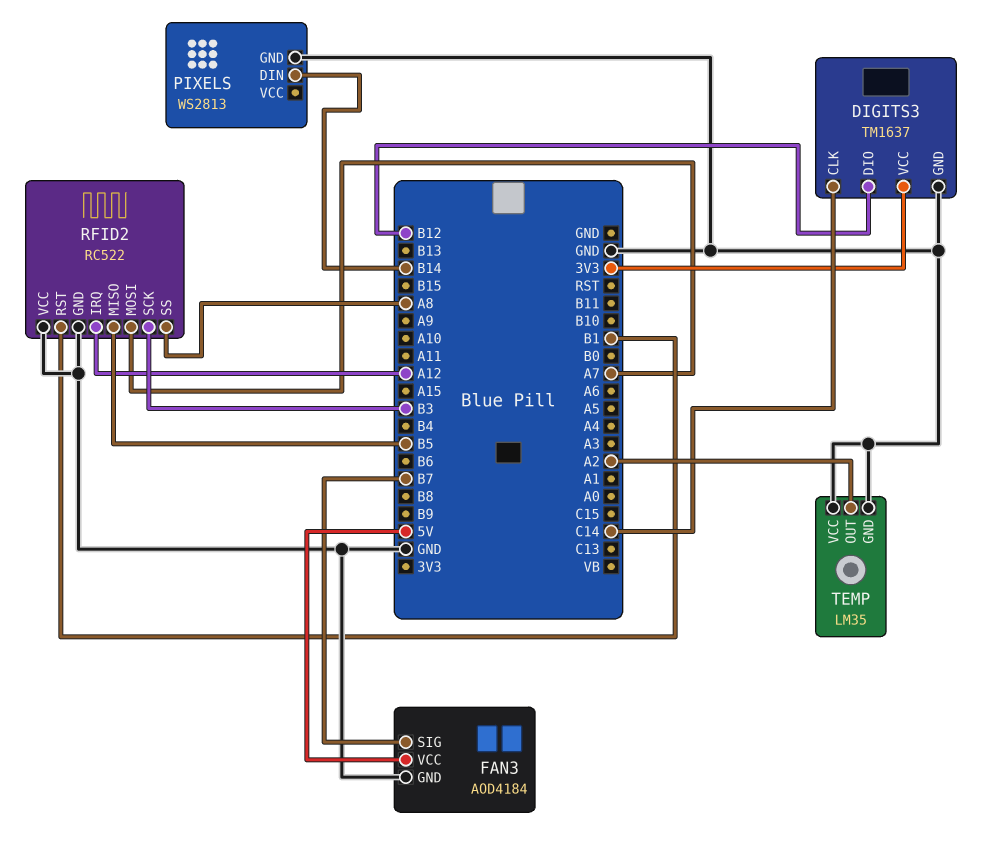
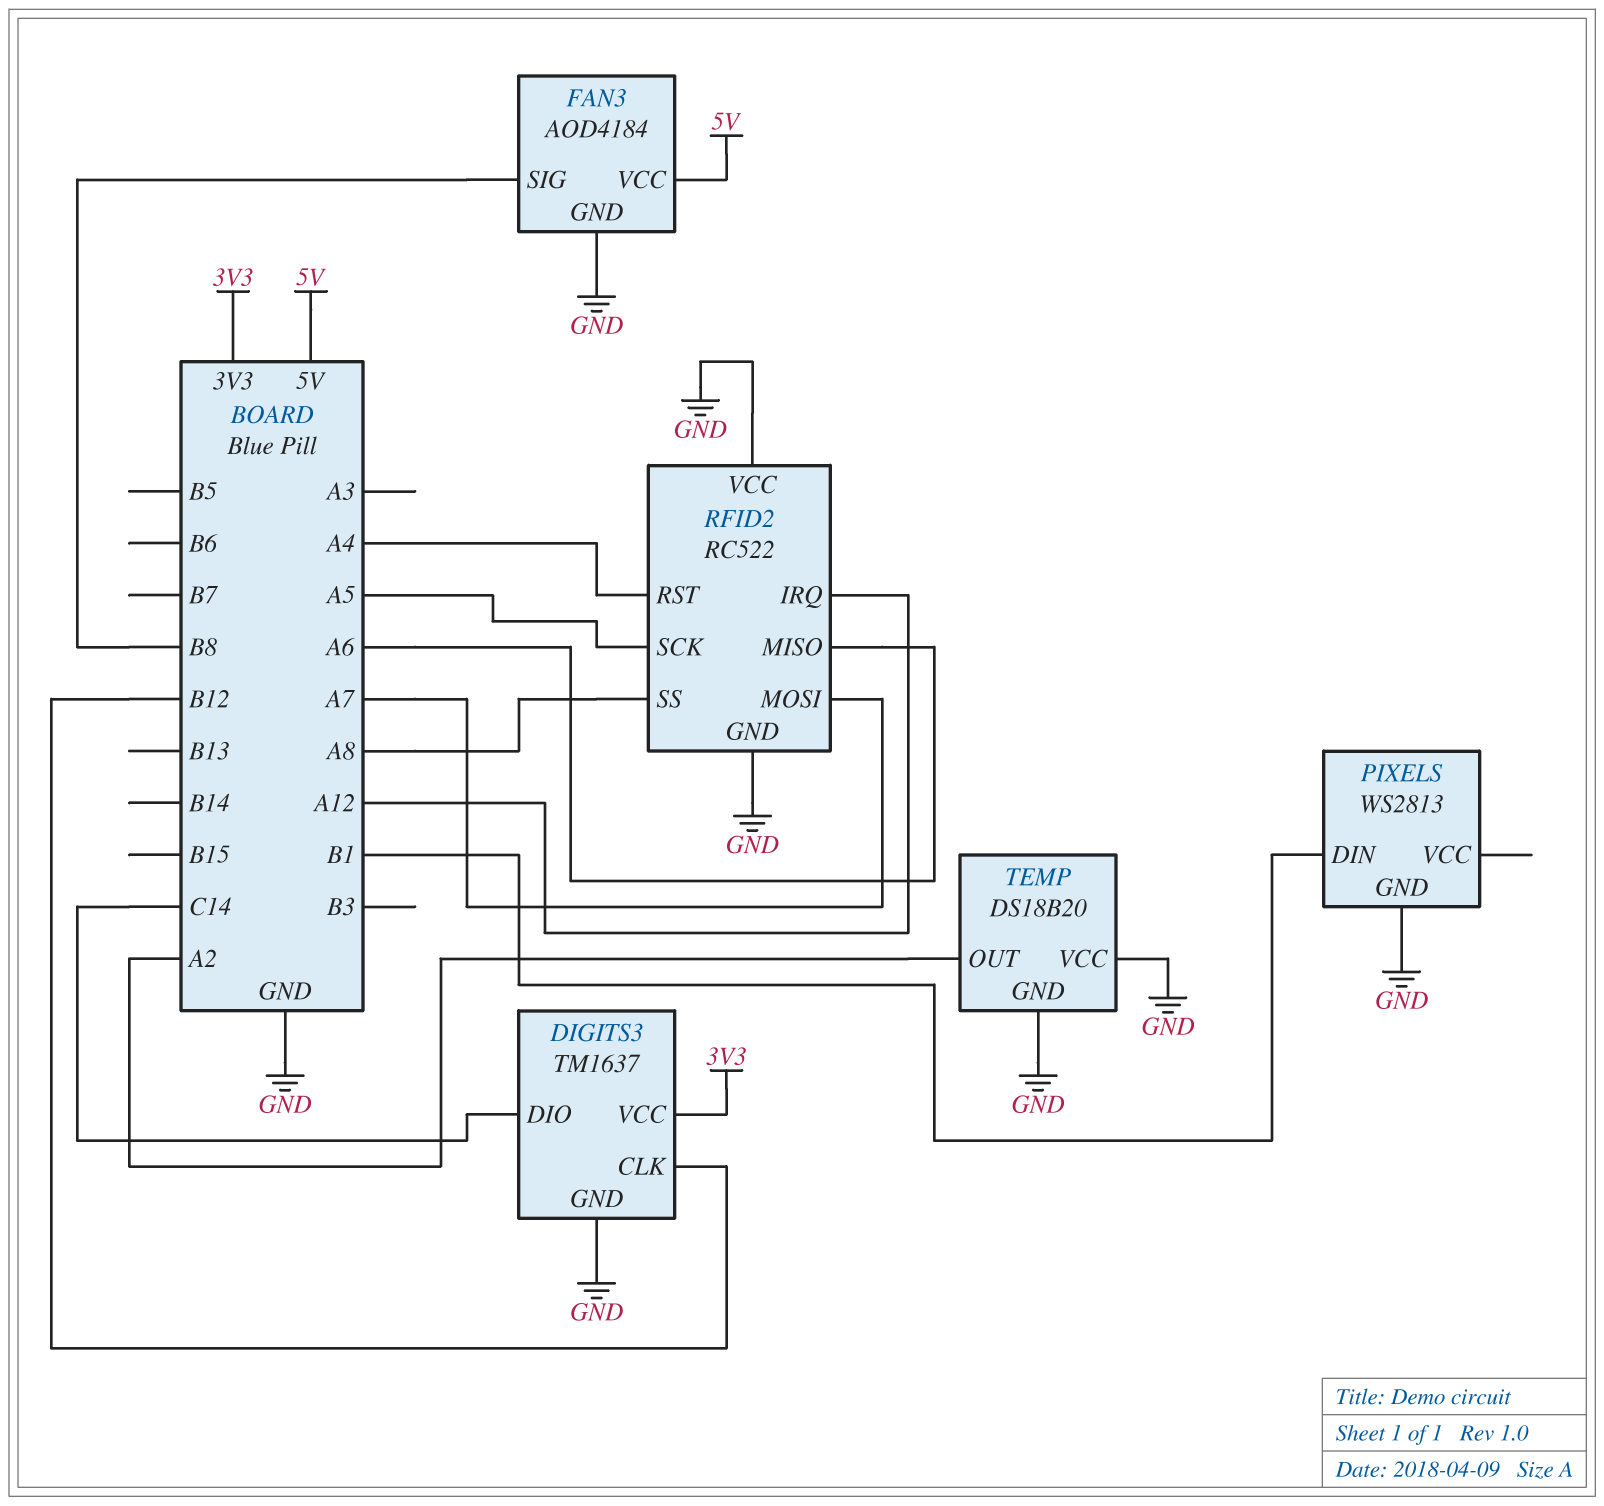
DIGITS3 pin CLK: C14 -> B12
DIGITS3 pin DIO: B12 -> C14
FAN3 pin SIG: B7 -> B8
PIXELS pin DIN: B14 -> B1
RFID2 pin MISO: B5 -> A6
RFID2 pin RST: B1 -> A4
RFID2 pin SCK: B3 -> A5
TEMP: LM35 -> DS18B20

